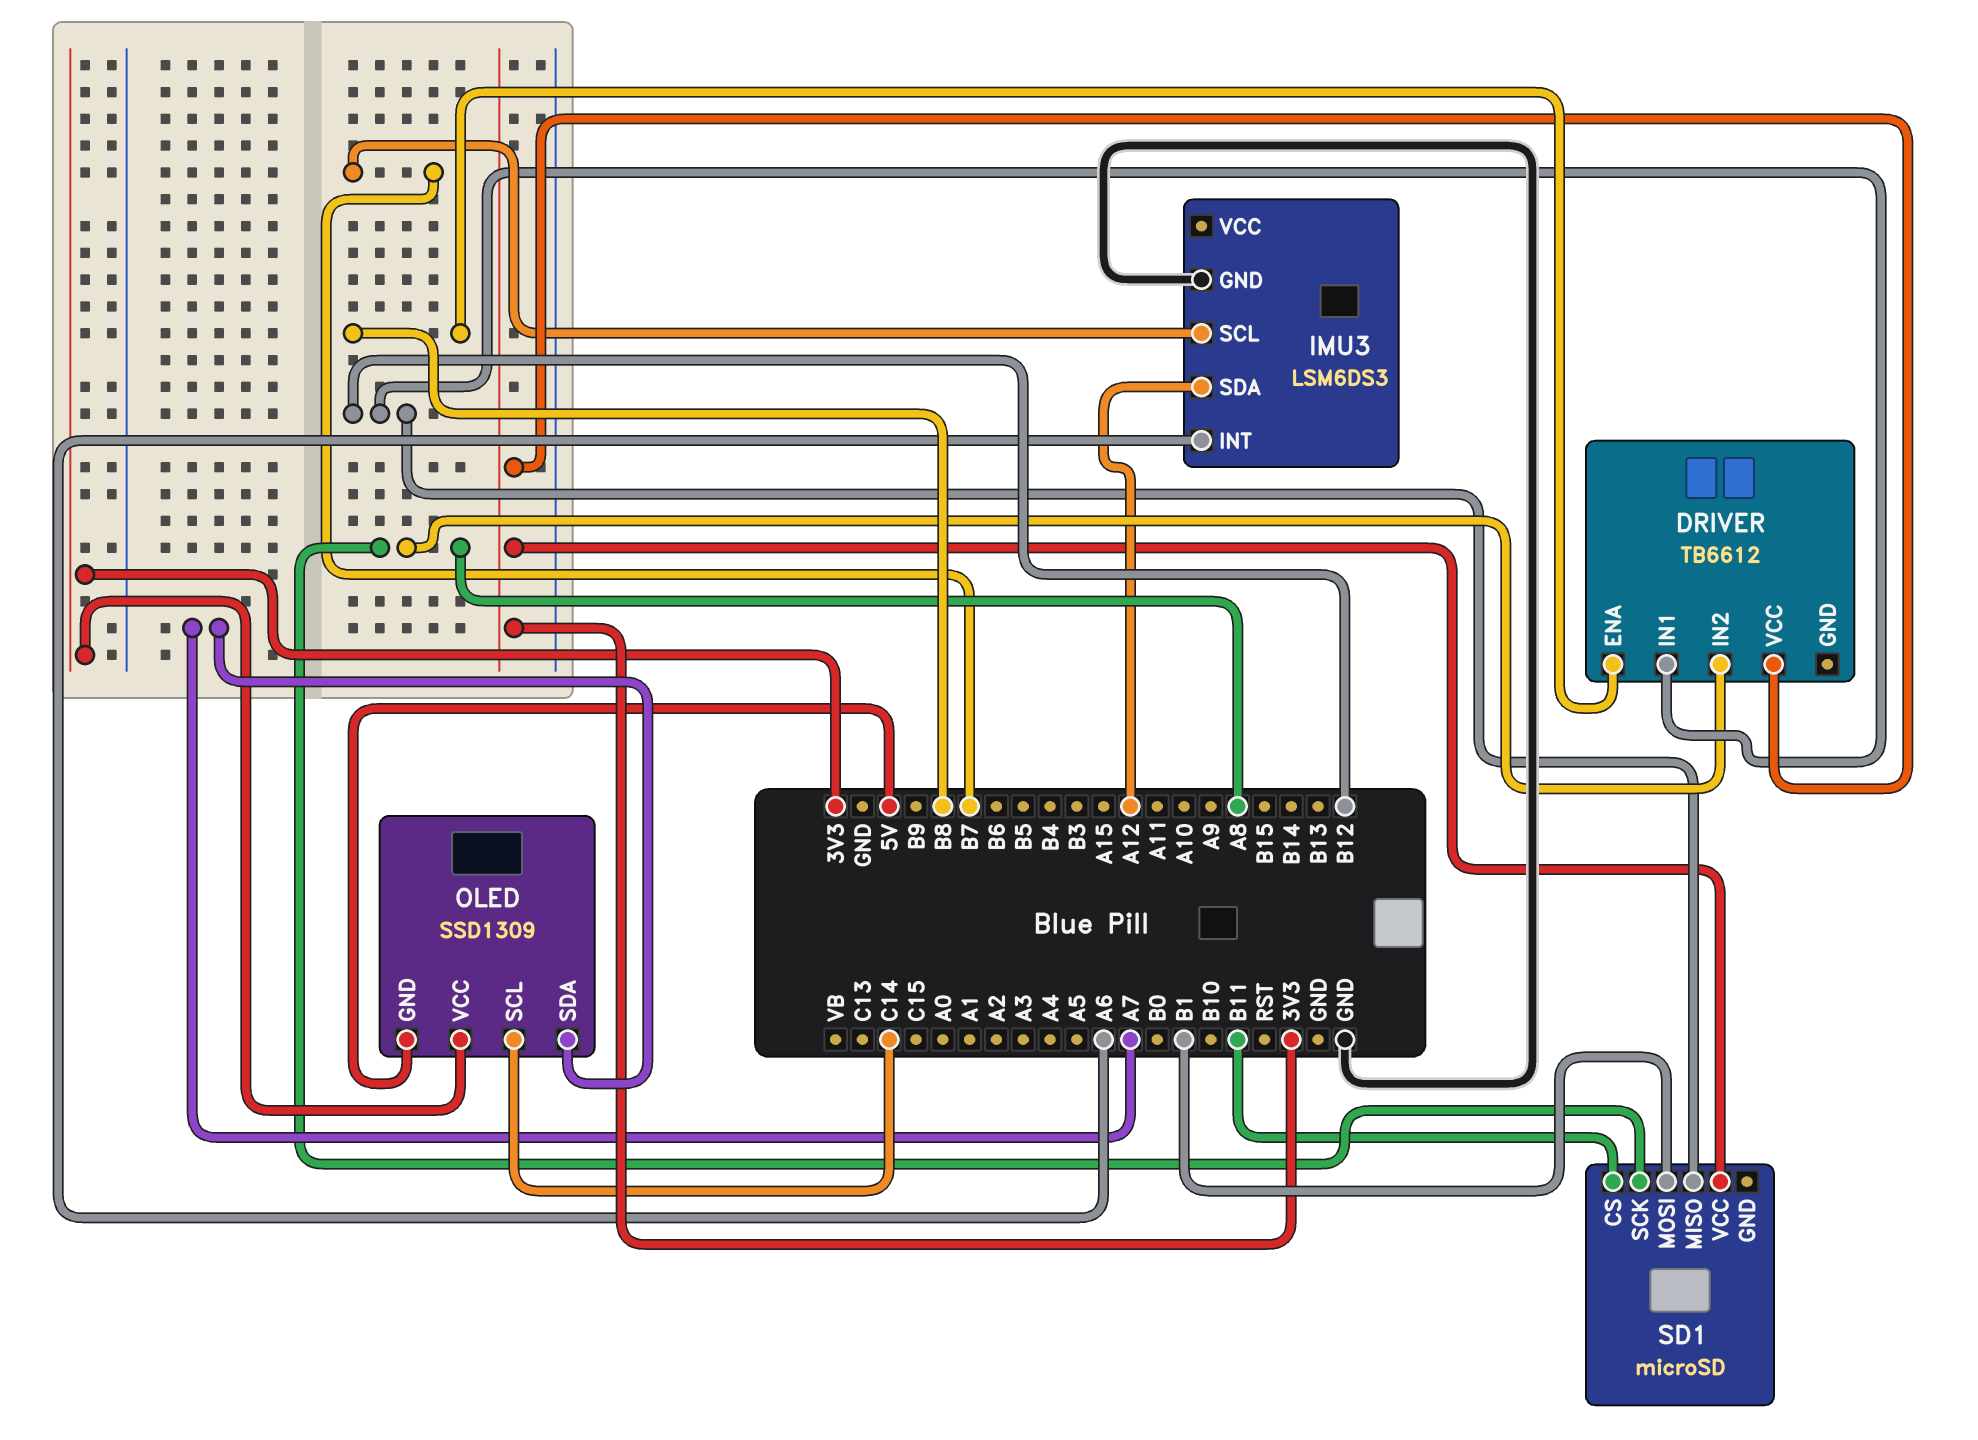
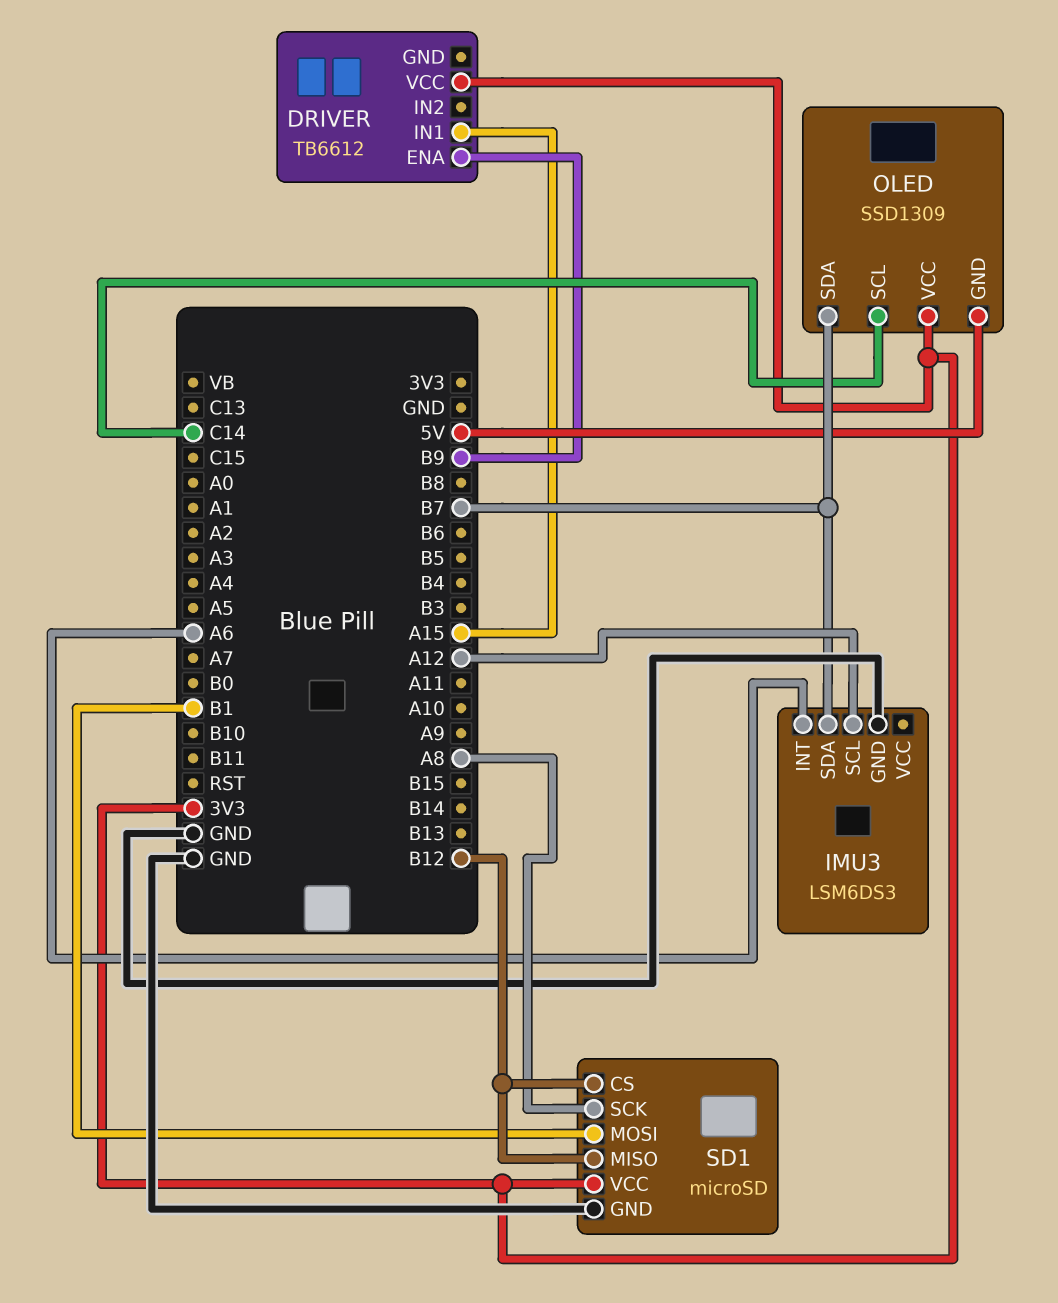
DRIVER pin ENA: B8 -> B9
DRIVER pin IN1: B12 -> A15
DRIVER pin IN2: A8 -> none
IMU3 pin SCL: B7 -> A12
IMU3 pin SDA: A12 -> B7
OLED pin SDA: A7 -> B7
SD1 pin CS: B11 -> B12
SD1 pin GND: none -> GND

